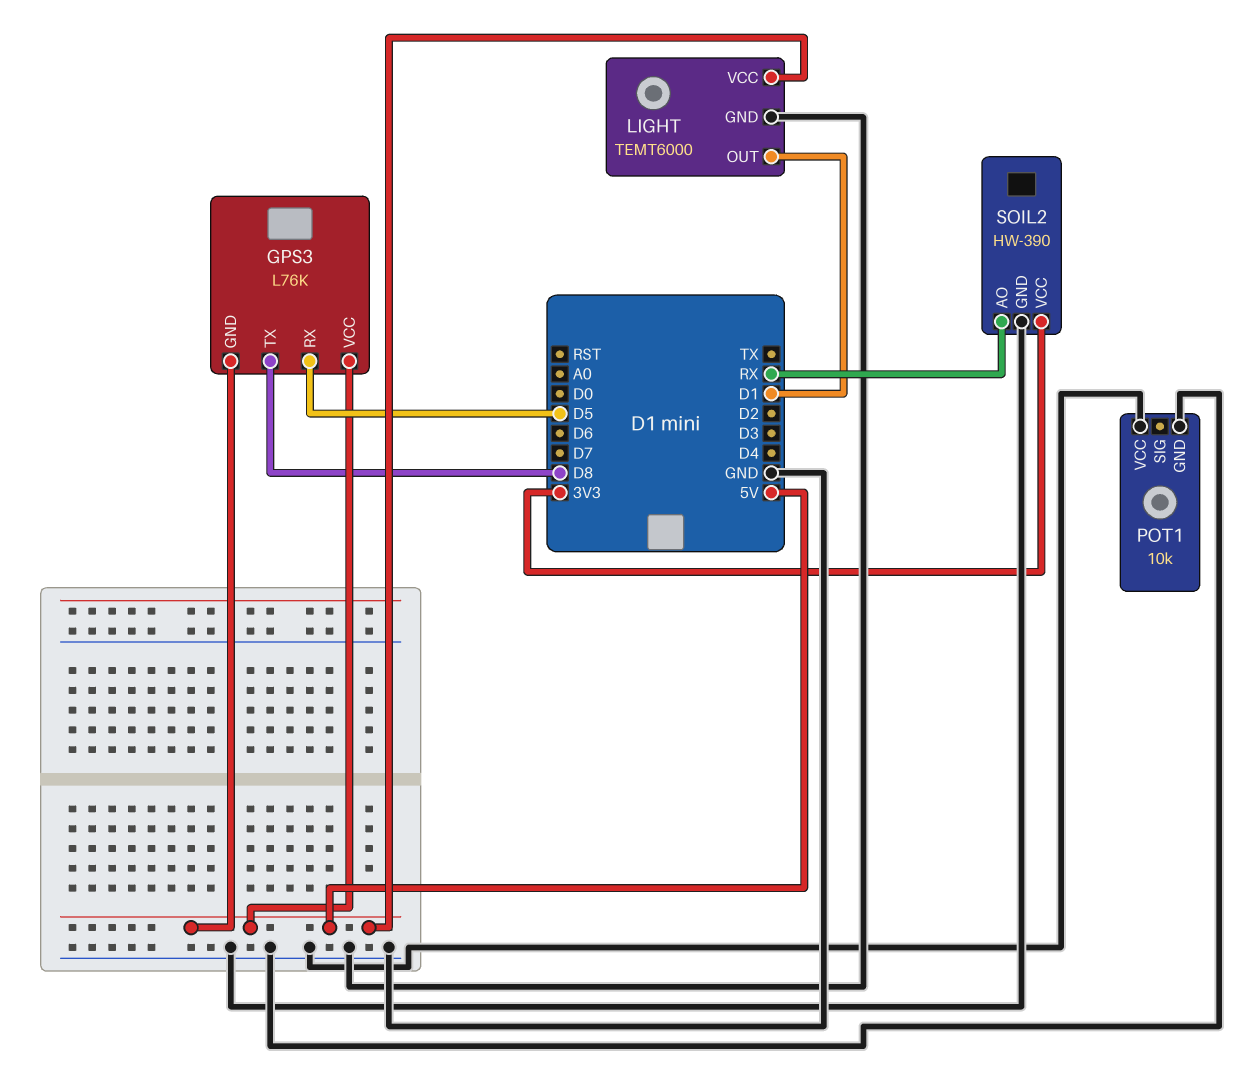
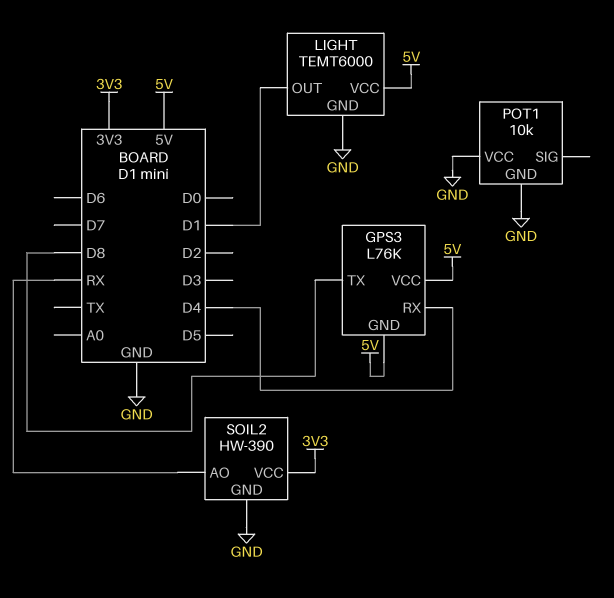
GPS3 pin RX: D5 -> D4

